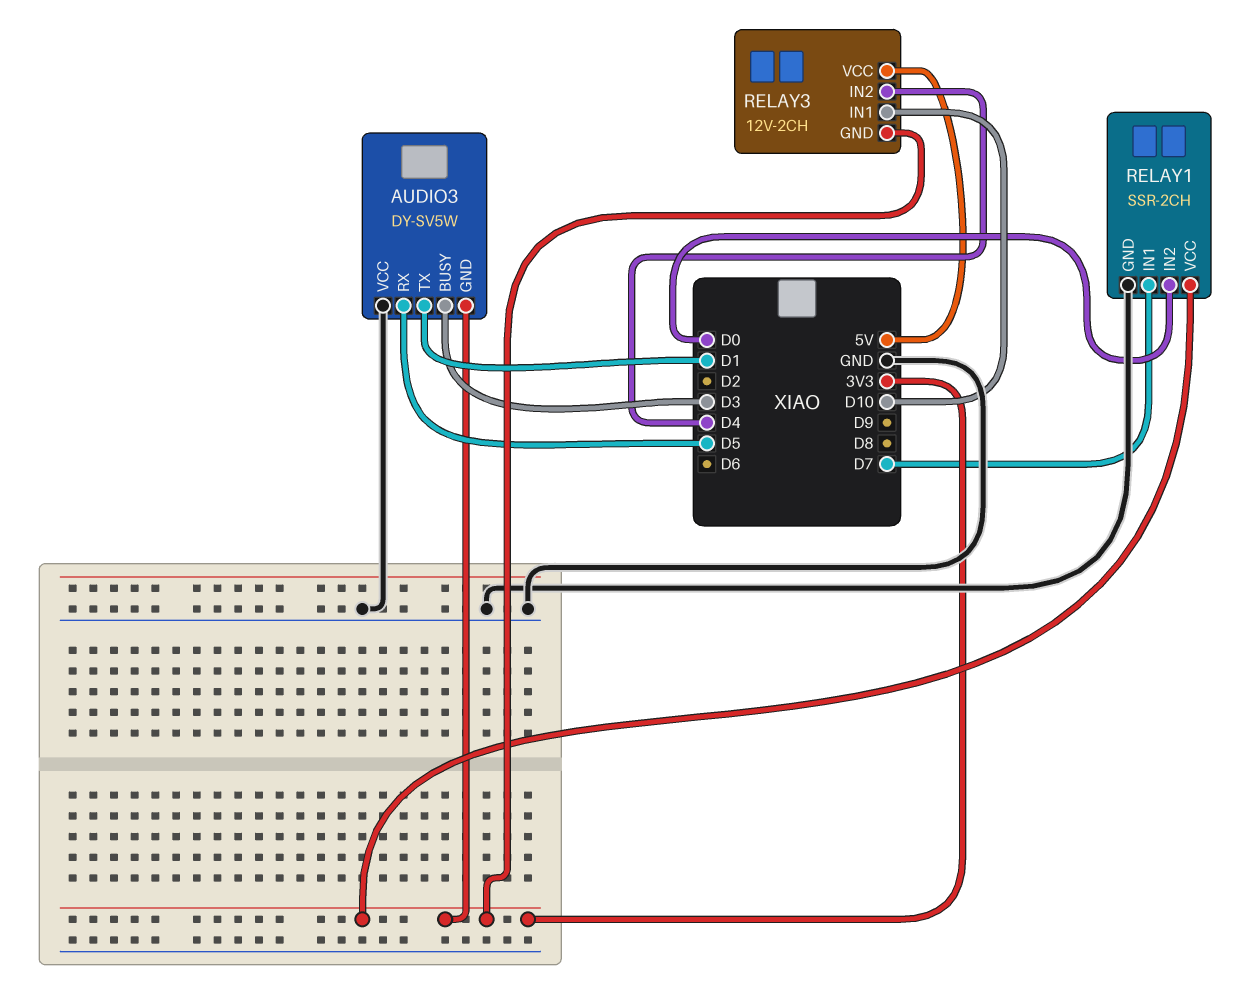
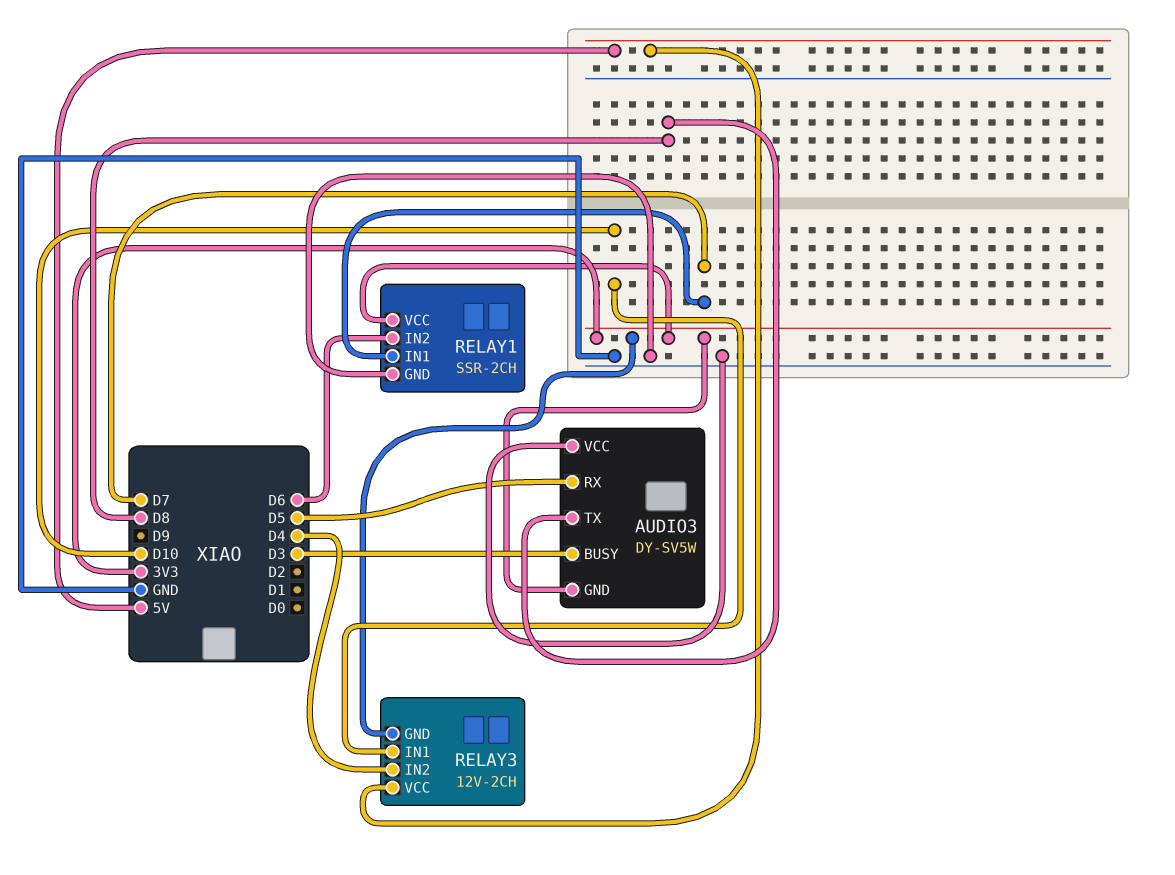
AUDIO3 pin TX: D1 -> D8
RELAY1 pin IN2: D0 -> D6

